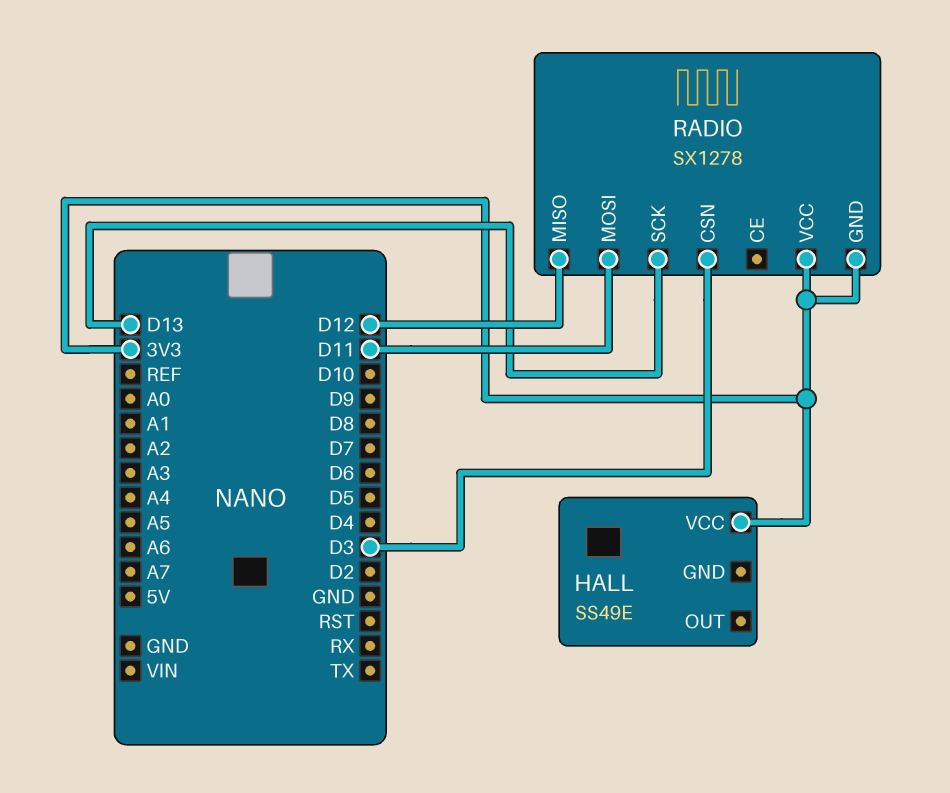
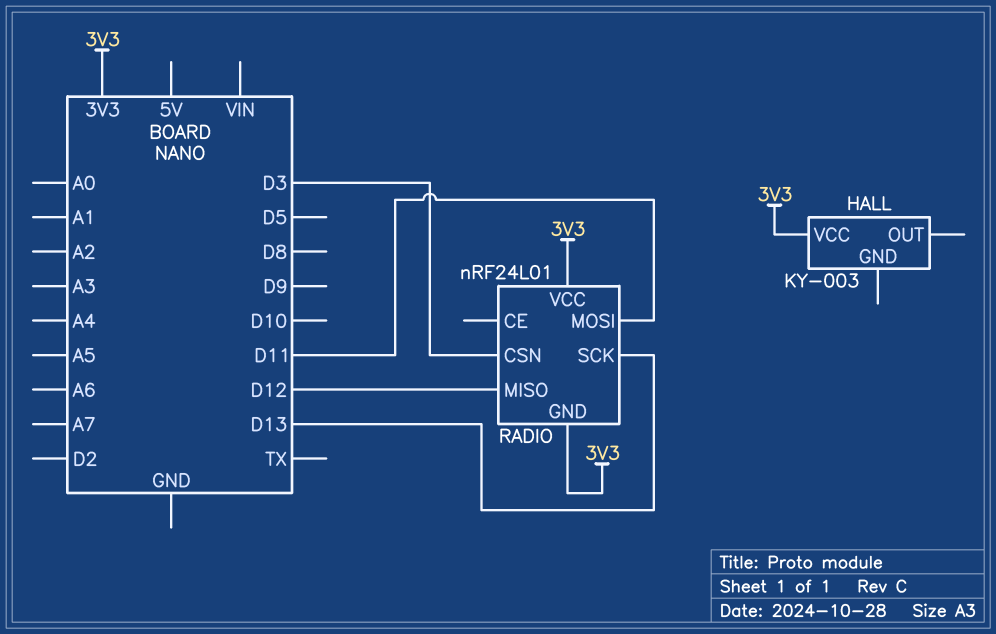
HALL: SS49E -> KY-003
RADIO: SX1278 -> nRF24L01

